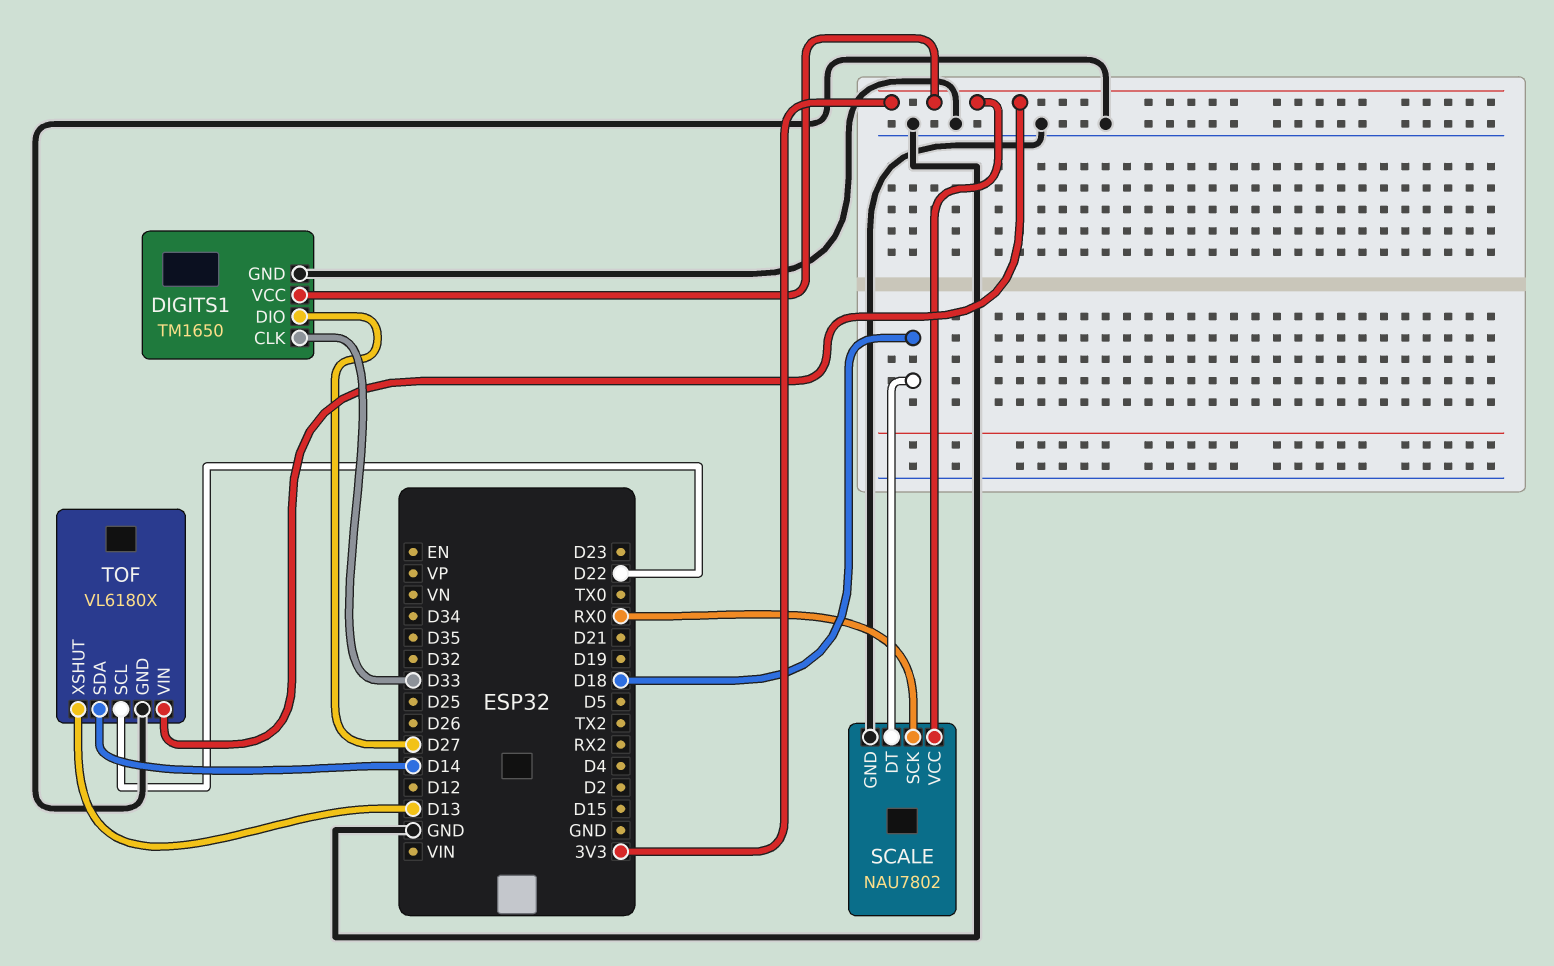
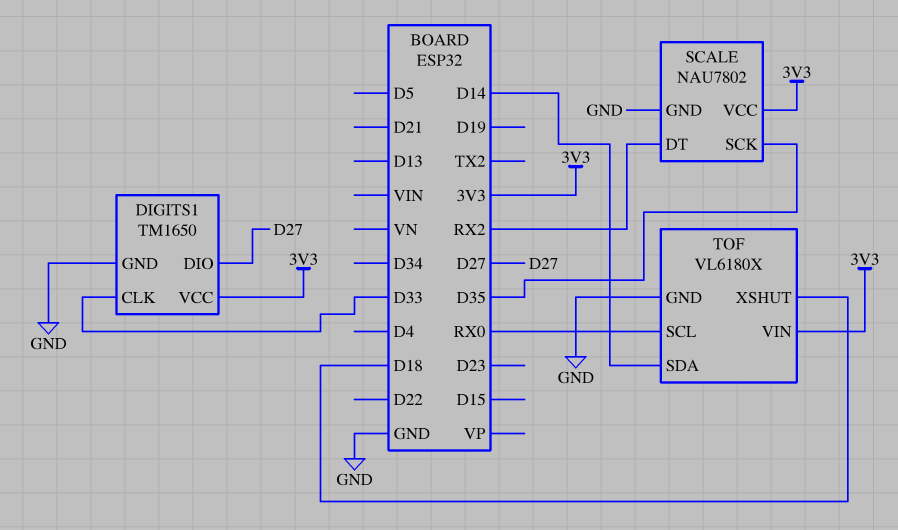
SCALE pin DT: D18 -> RX2
SCALE pin SCK: RX0 -> D35
TOF pin SCL: D22 -> RX0
TOF pin XSHUT: D13 -> D18

